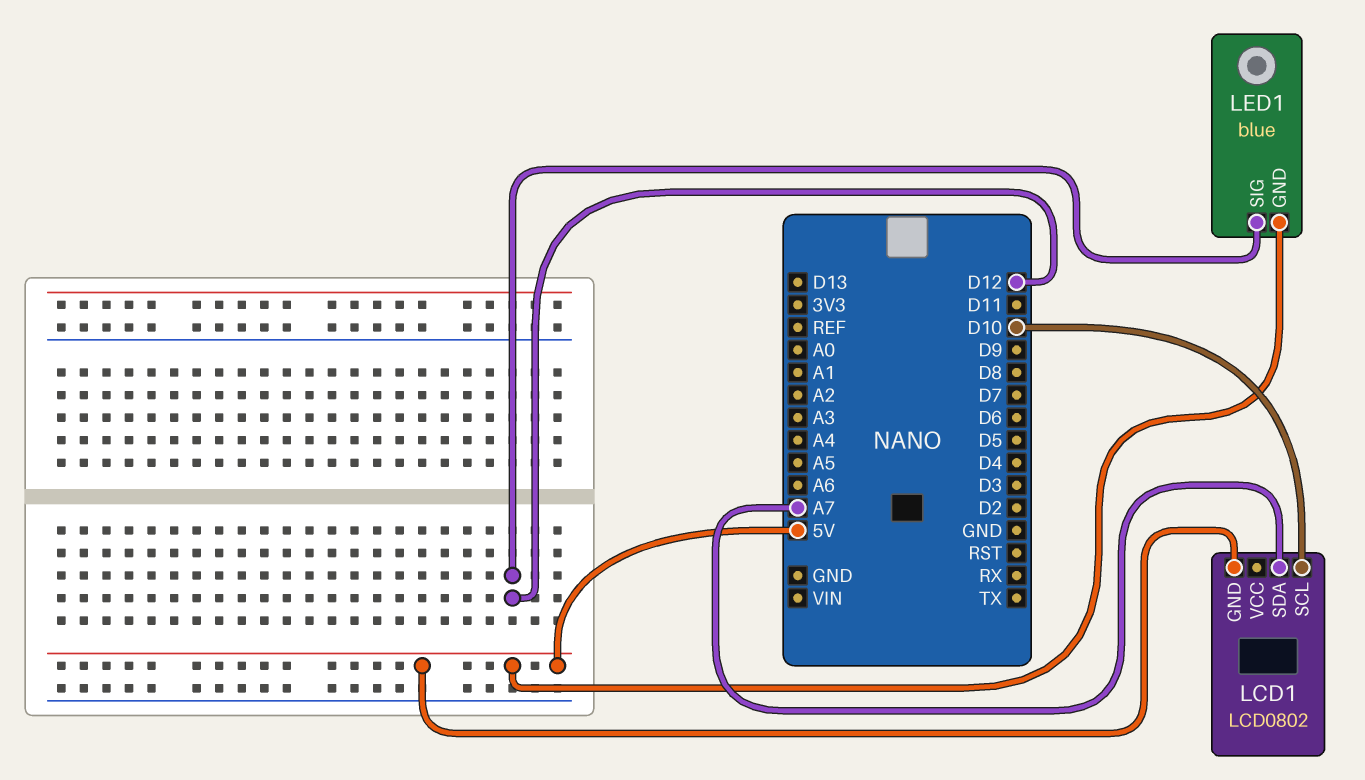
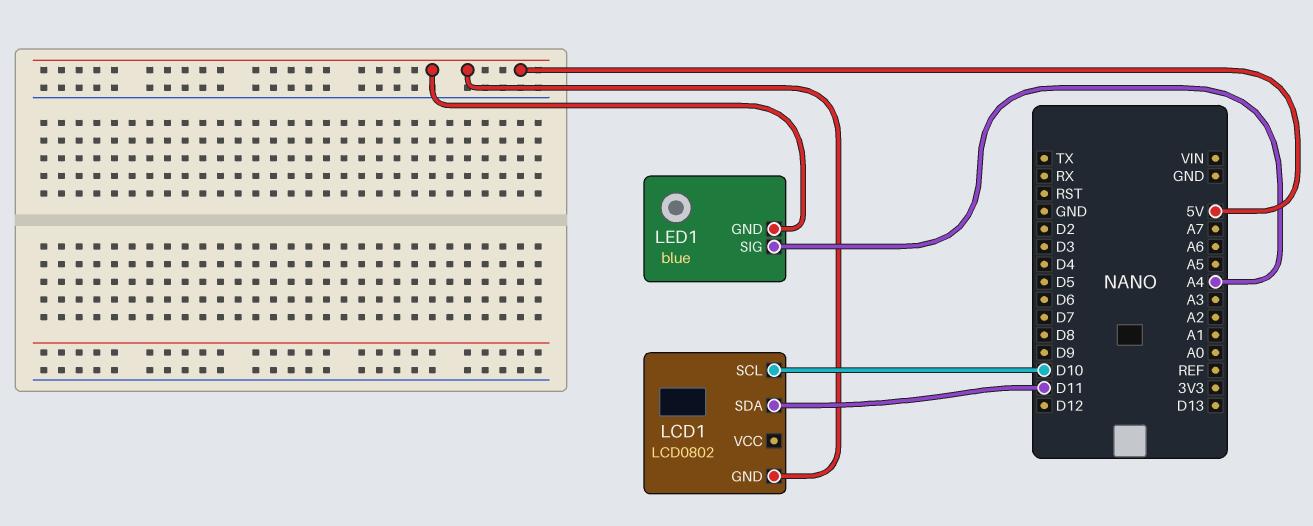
LCD1 pin SDA: A7 -> D11
LED1 pin SIG: D12 -> A4

